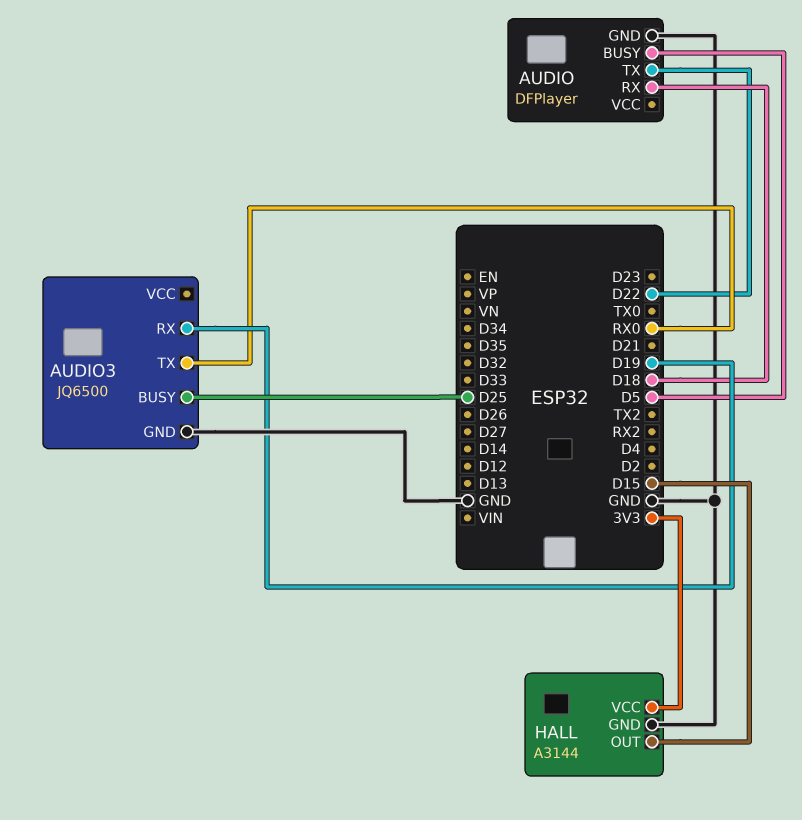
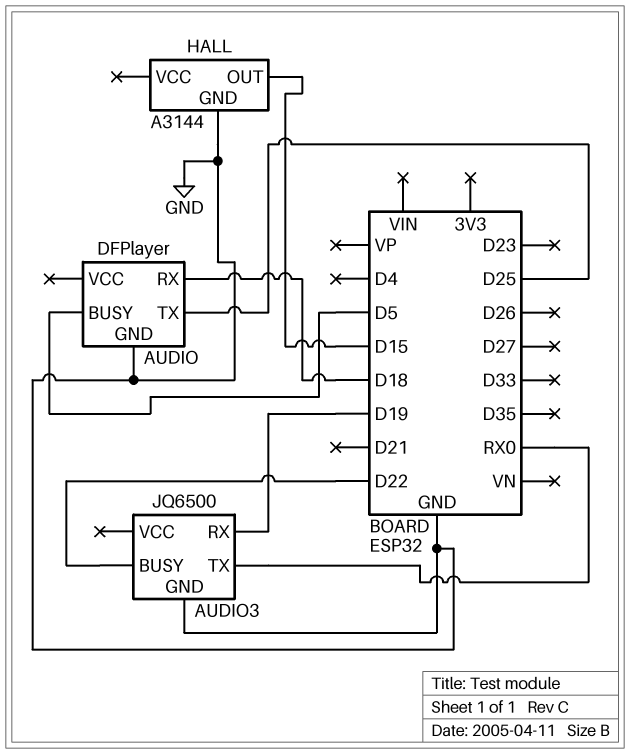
AUDIO pin TX: D22 -> D25
AUDIO3 pin BUSY: D25 -> D22
HALL pin VCC: 3V3 -> none

